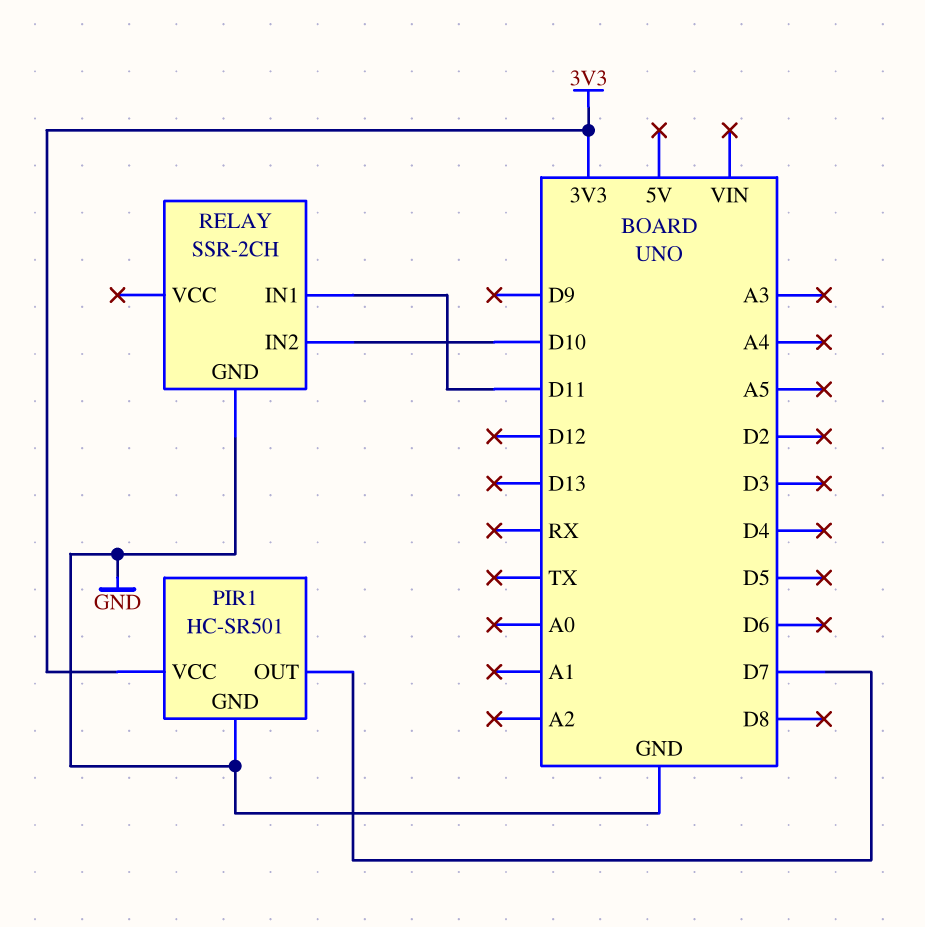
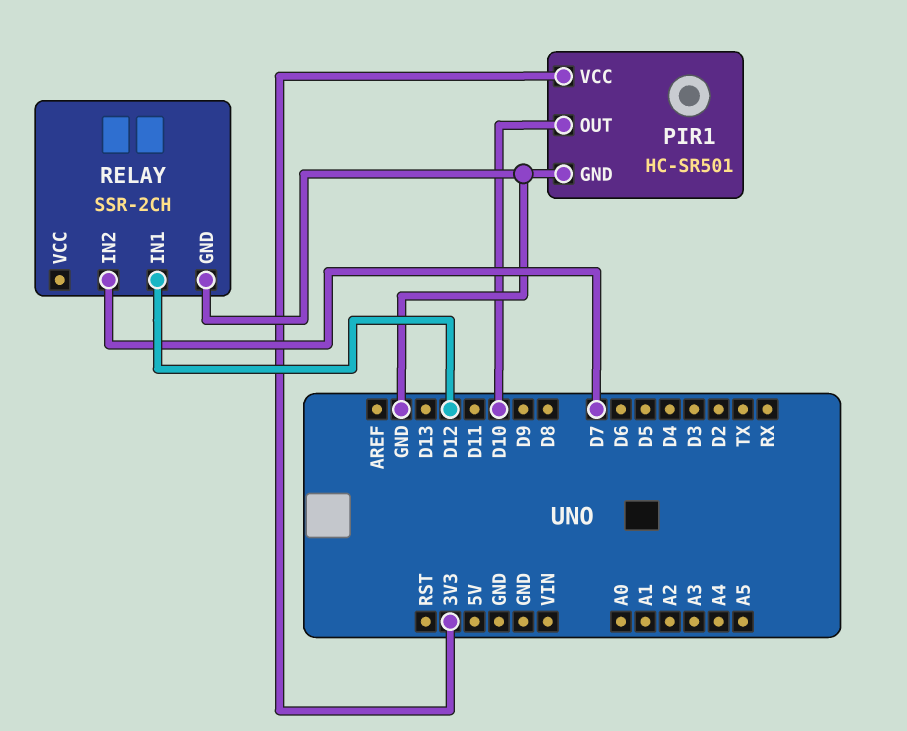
PIR1 pin OUT: D7 -> D10
RELAY pin IN1: D11 -> D12
RELAY pin IN2: D10 -> D7

